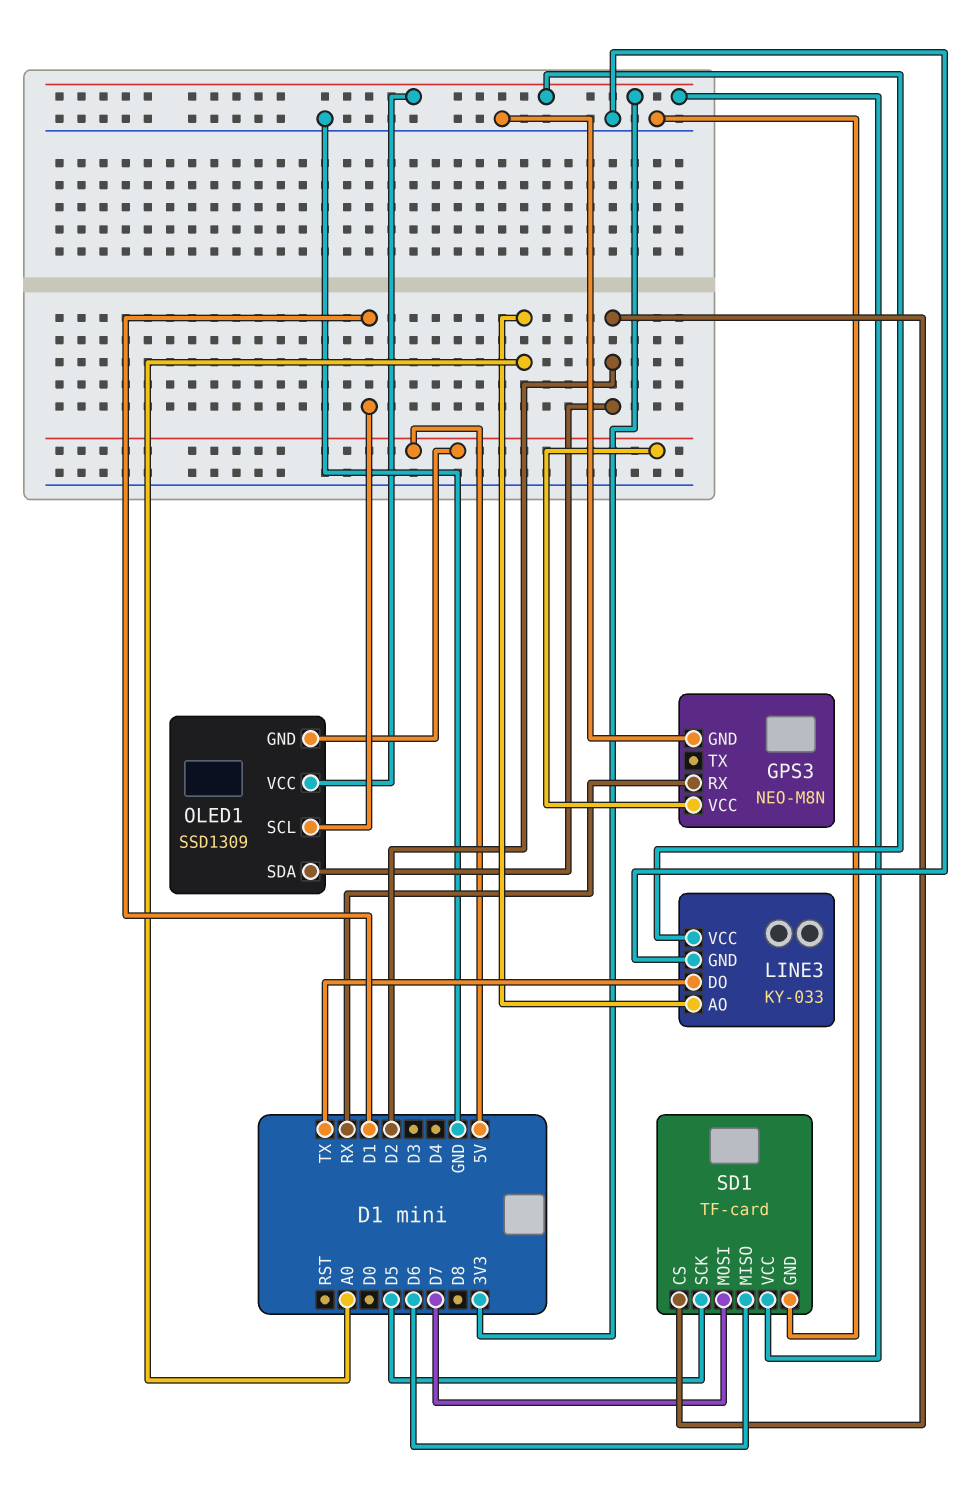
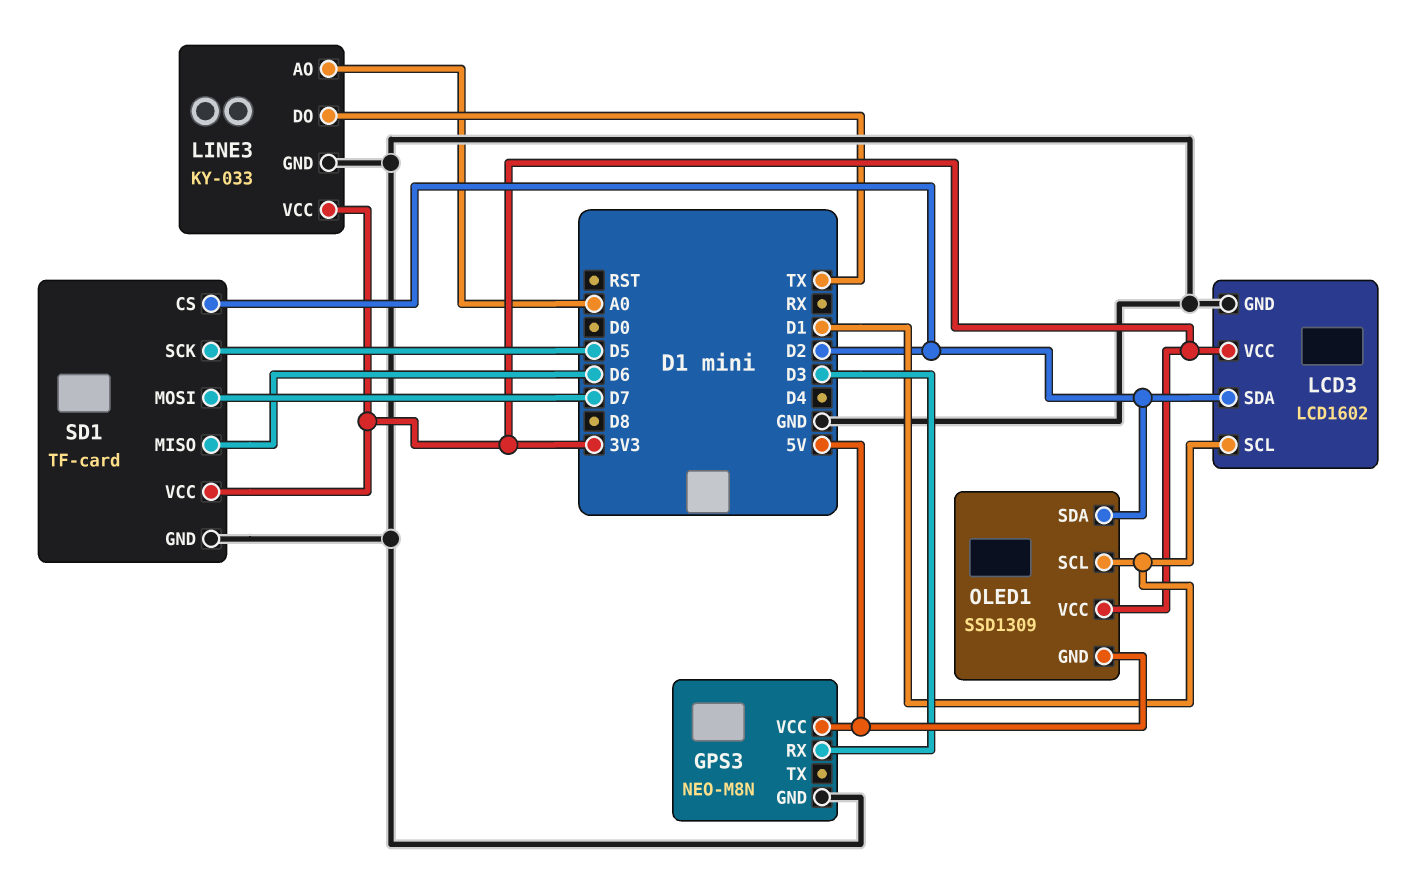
GPS3 pin RX: RX -> D3
LCD3: none -> LCD1602
LCD3 pin GND: none -> GND
LCD3 pin SCL: none -> D1
LCD3 pin SDA: none -> D2
LCD3 pin VCC: none -> 3V3

